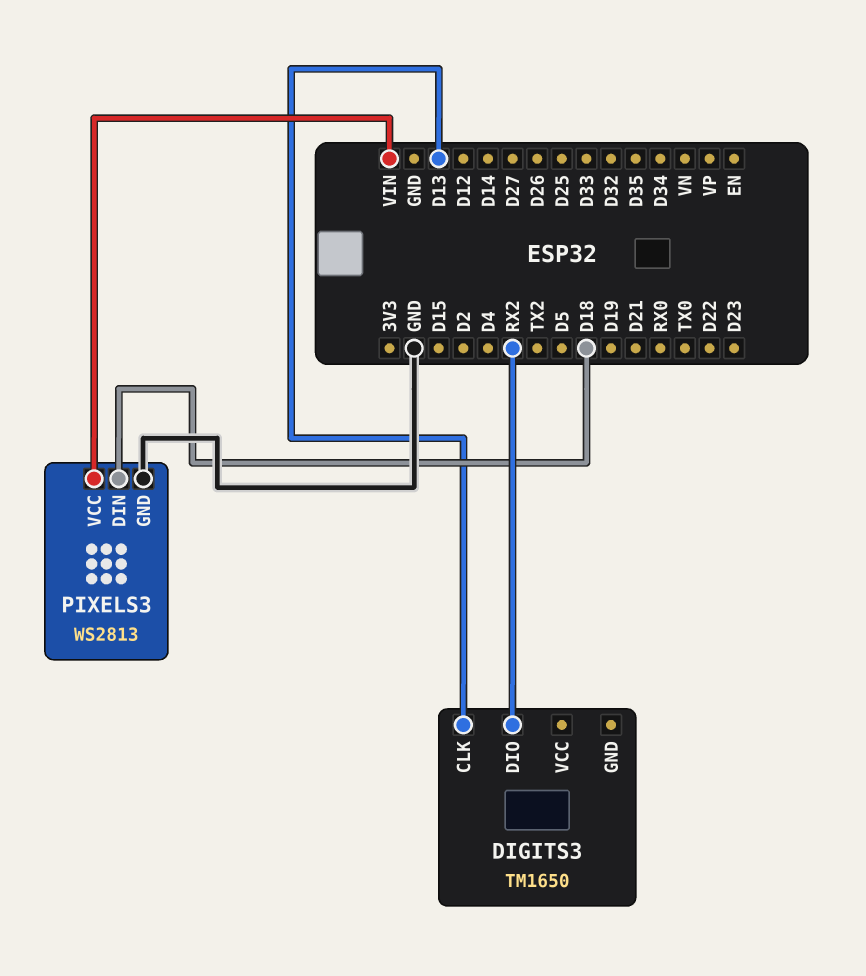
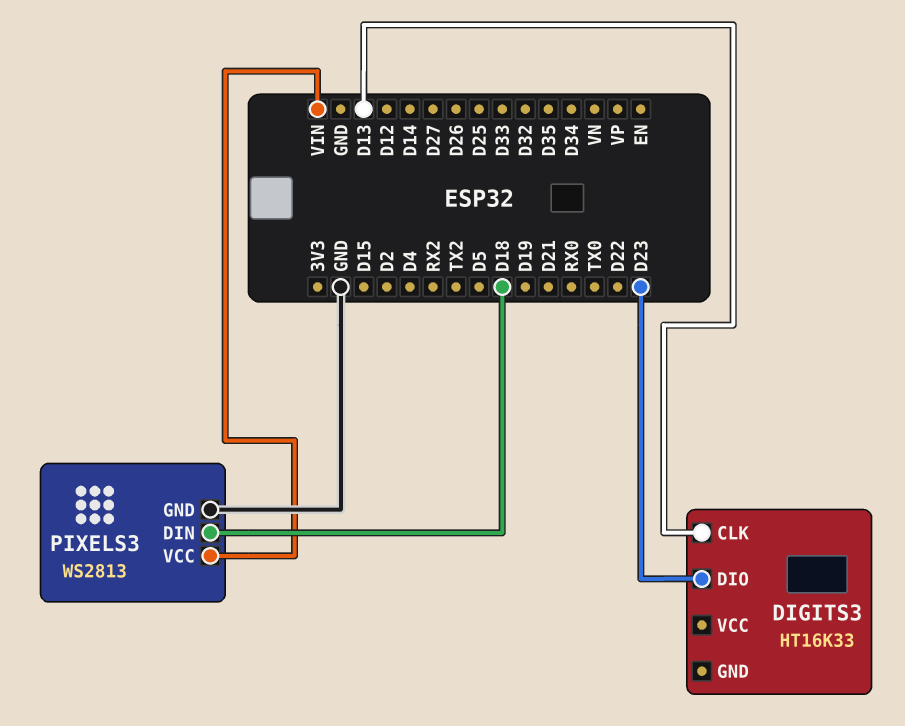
DIGITS3: TM1650 -> HT16K33
DIGITS3 pin DIO: RX2 -> D23

